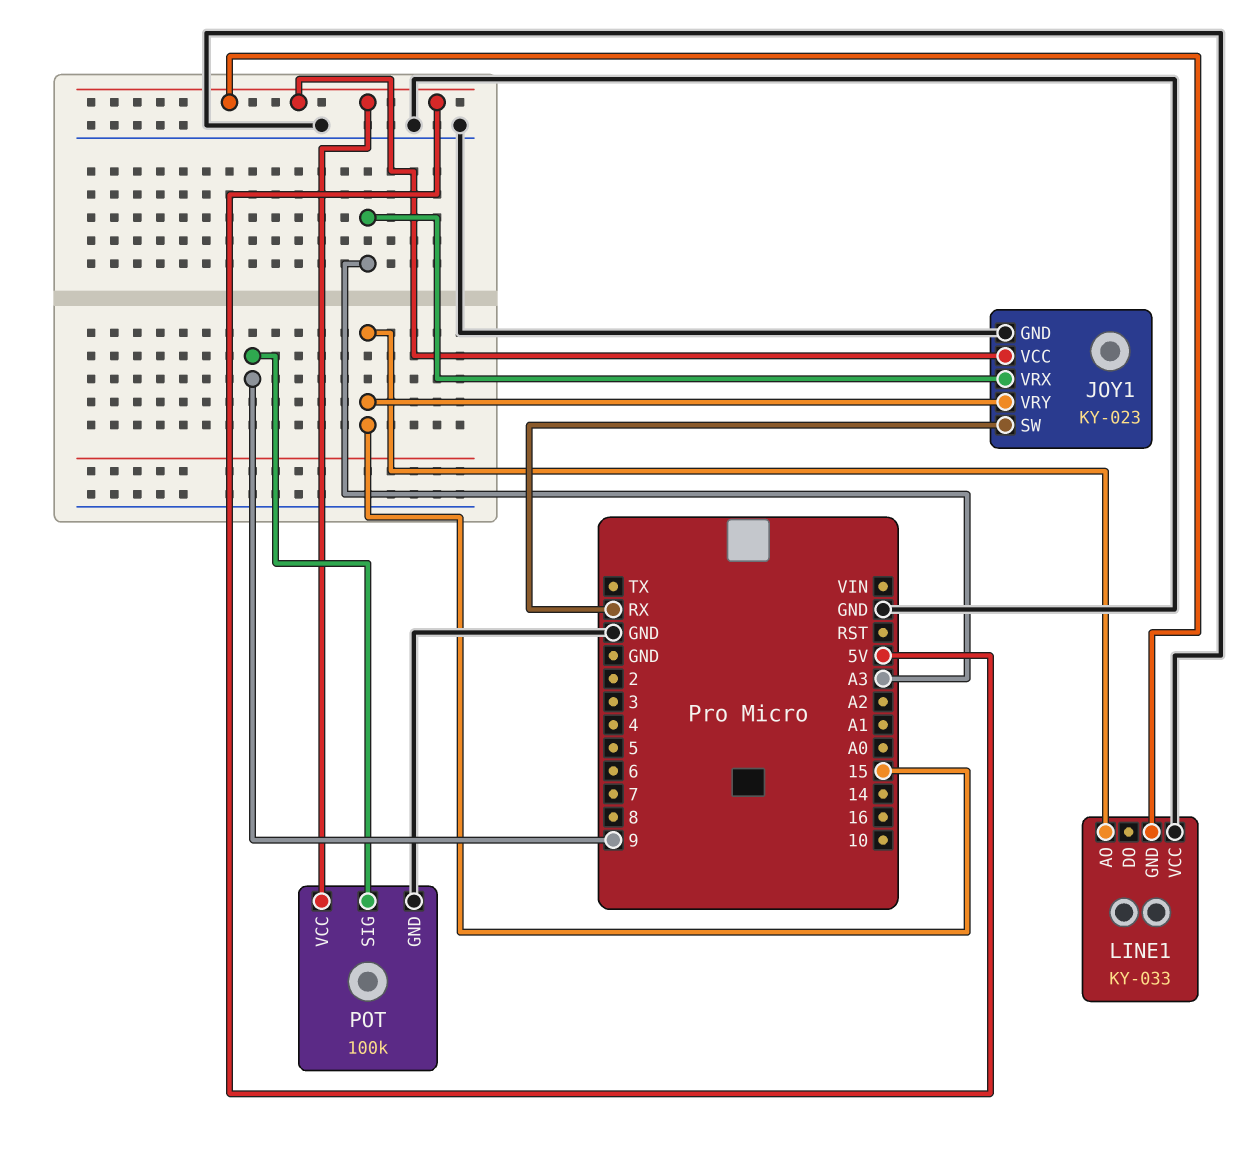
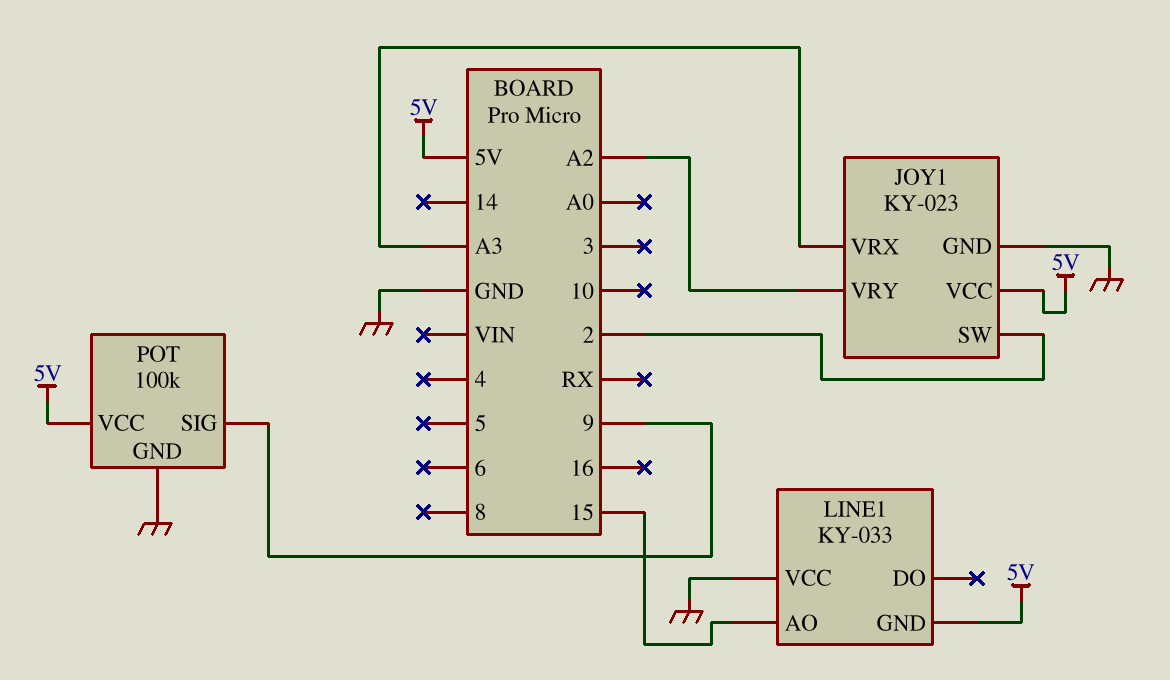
JOY1 pin SW: RX -> 2
JOY1 pin VRY: 15 -> A2

